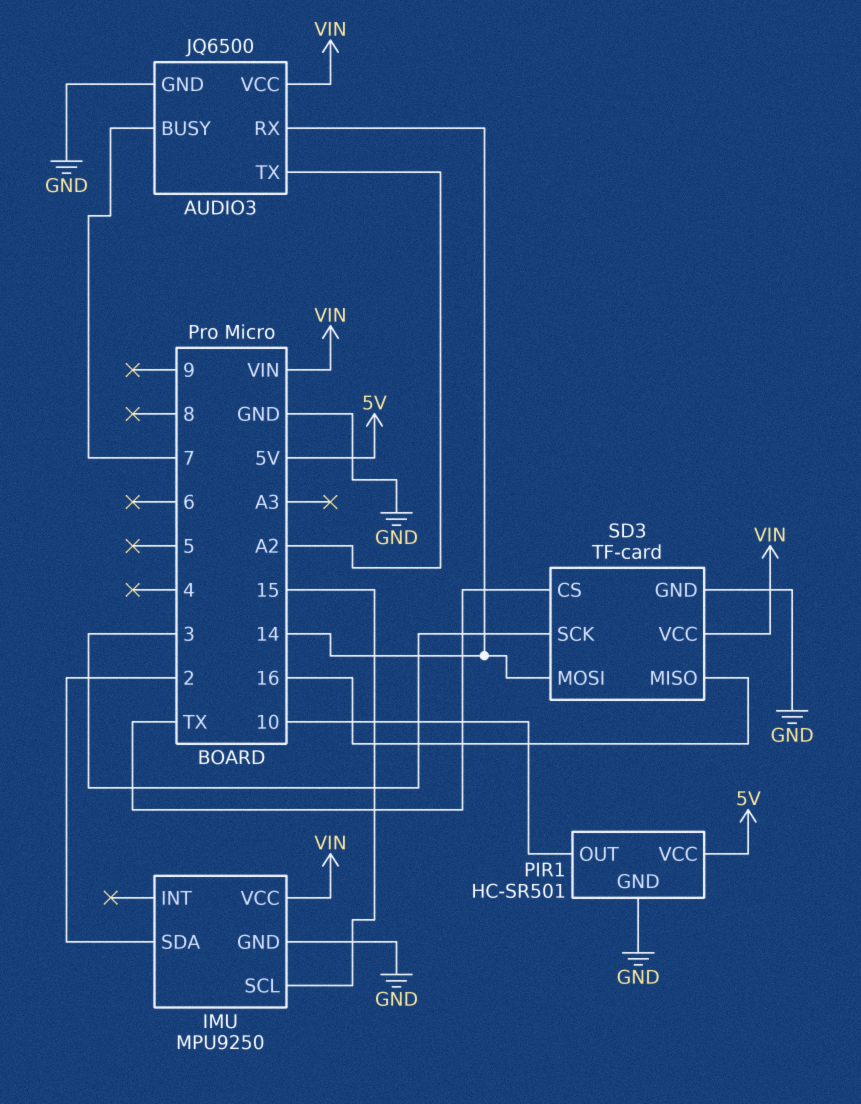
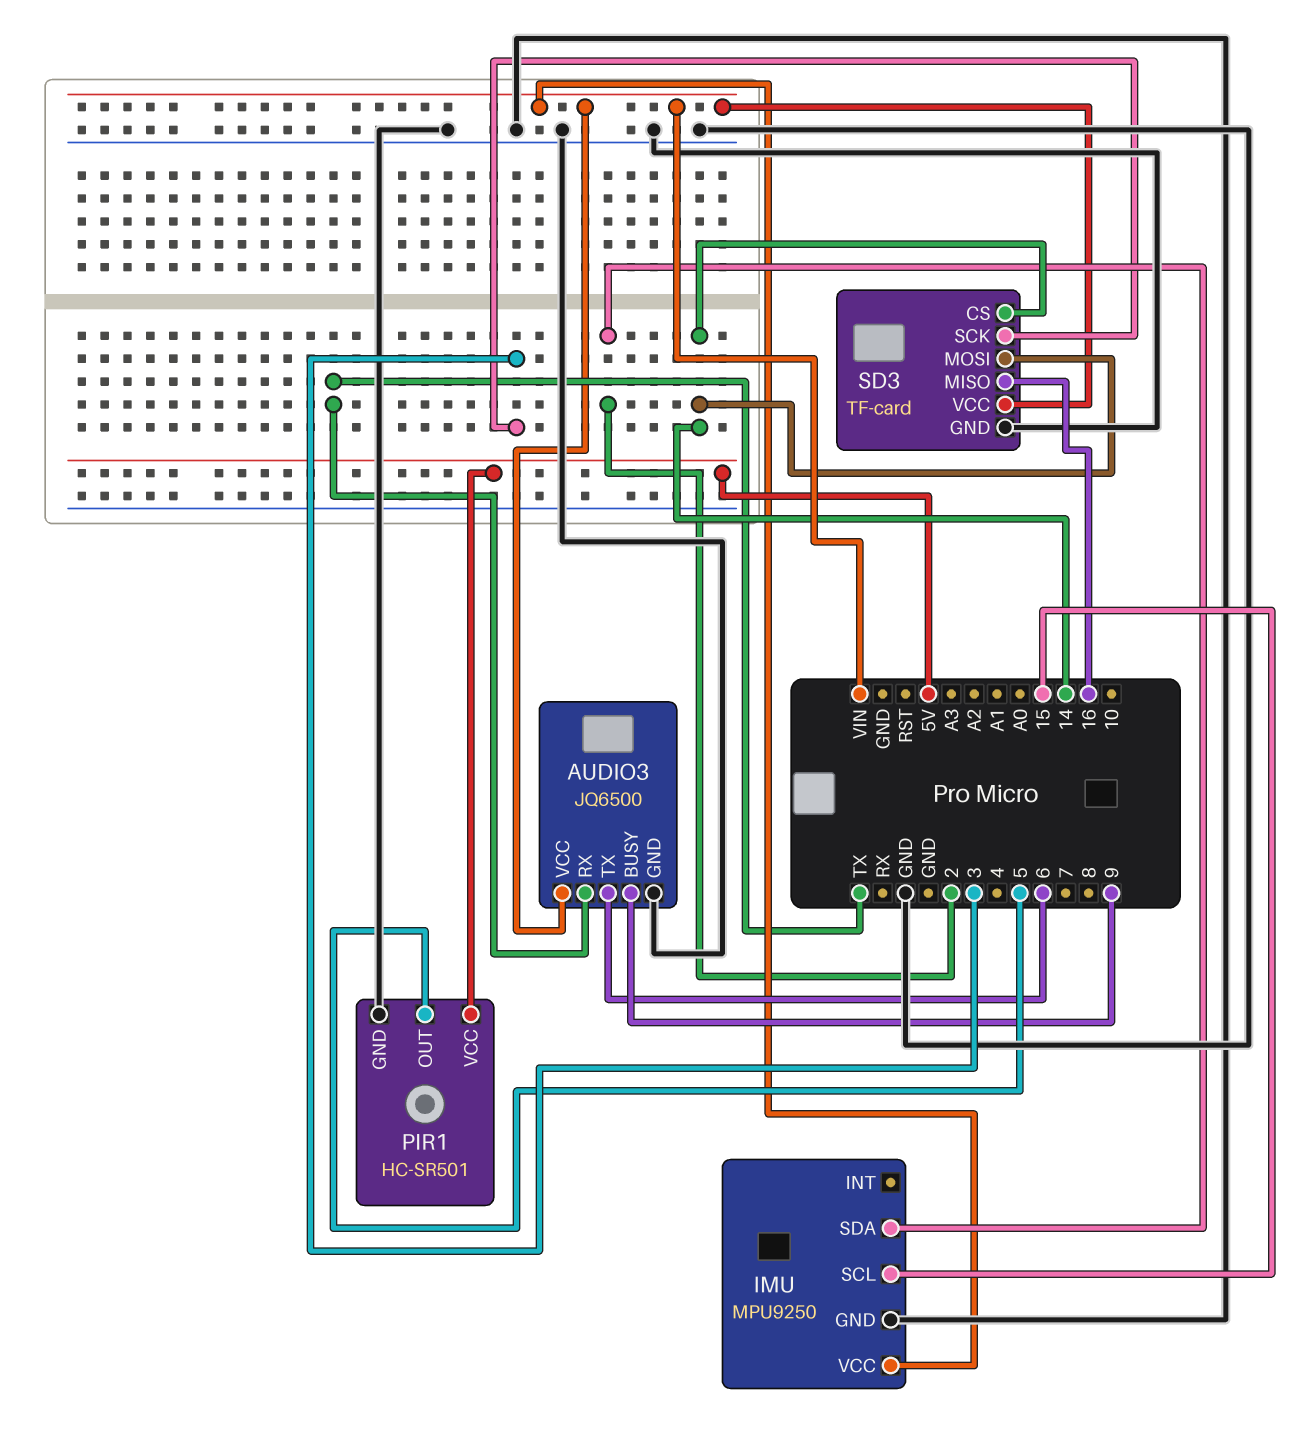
AUDIO3 pin BUSY: 7 -> 9
AUDIO3 pin RX: 14 -> TX
AUDIO3 pin TX: A2 -> 6
PIR1 pin OUT: 10 -> 5
SD3 pin CS: TX -> 14

